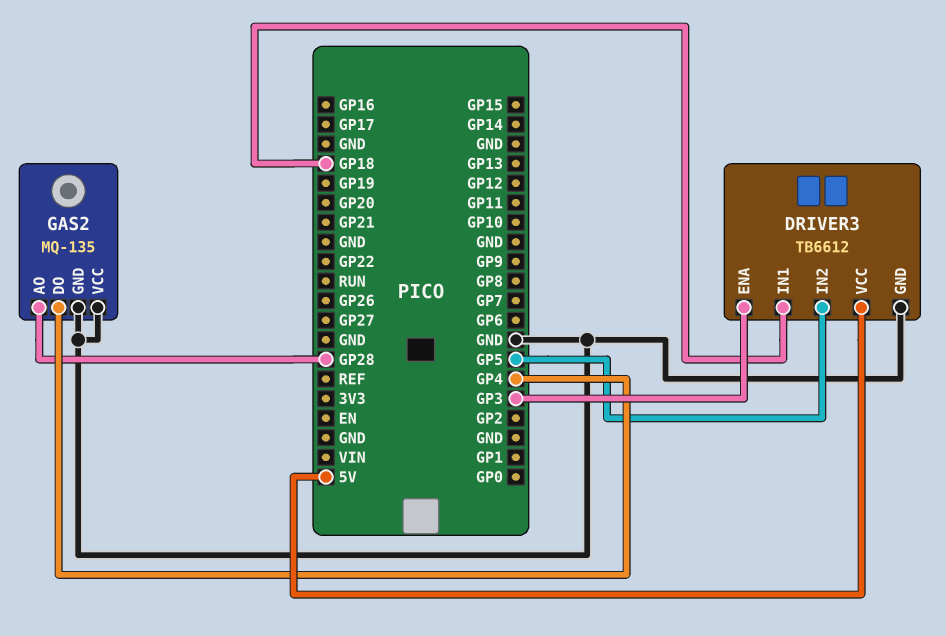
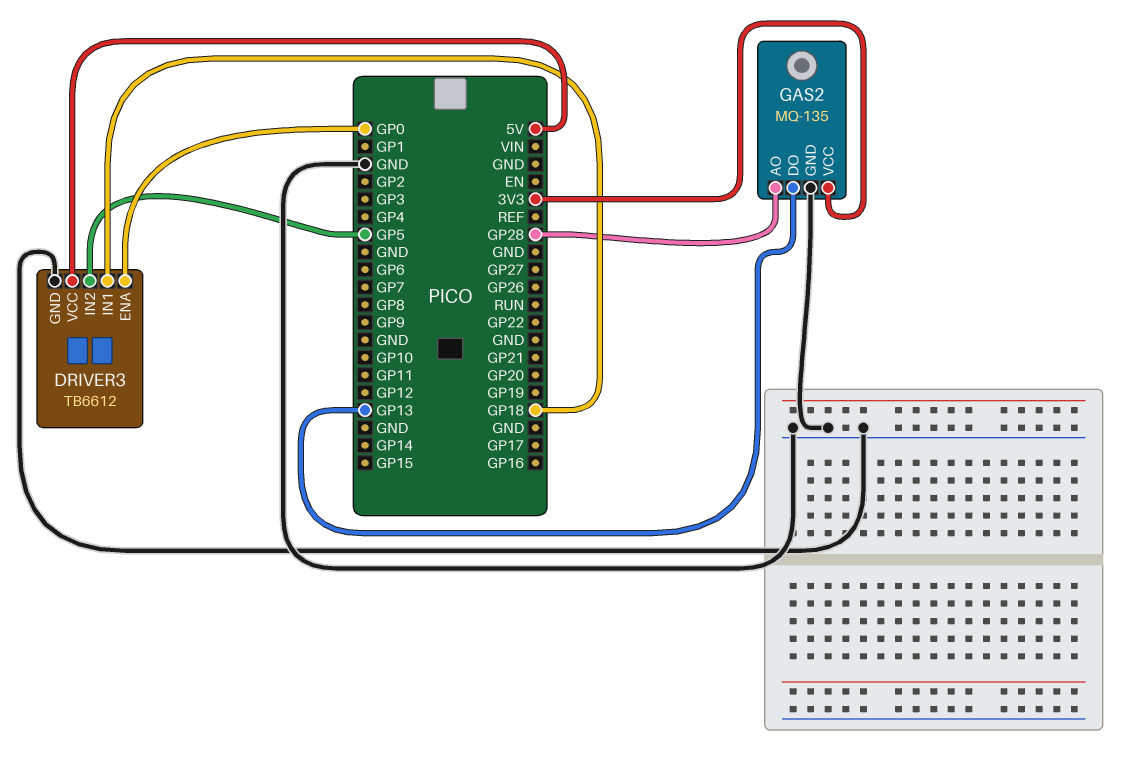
DRIVER3 pin ENA: GP3 -> GP0
GAS2 pin DO: GP4 -> GP13
GAS2 pin VCC: GND -> 3V3

